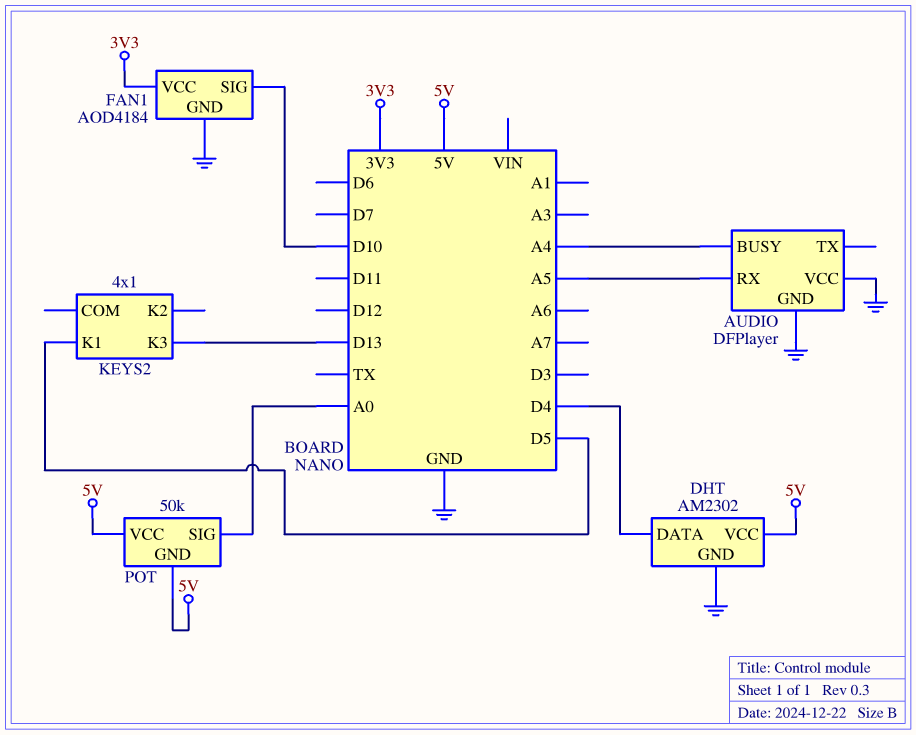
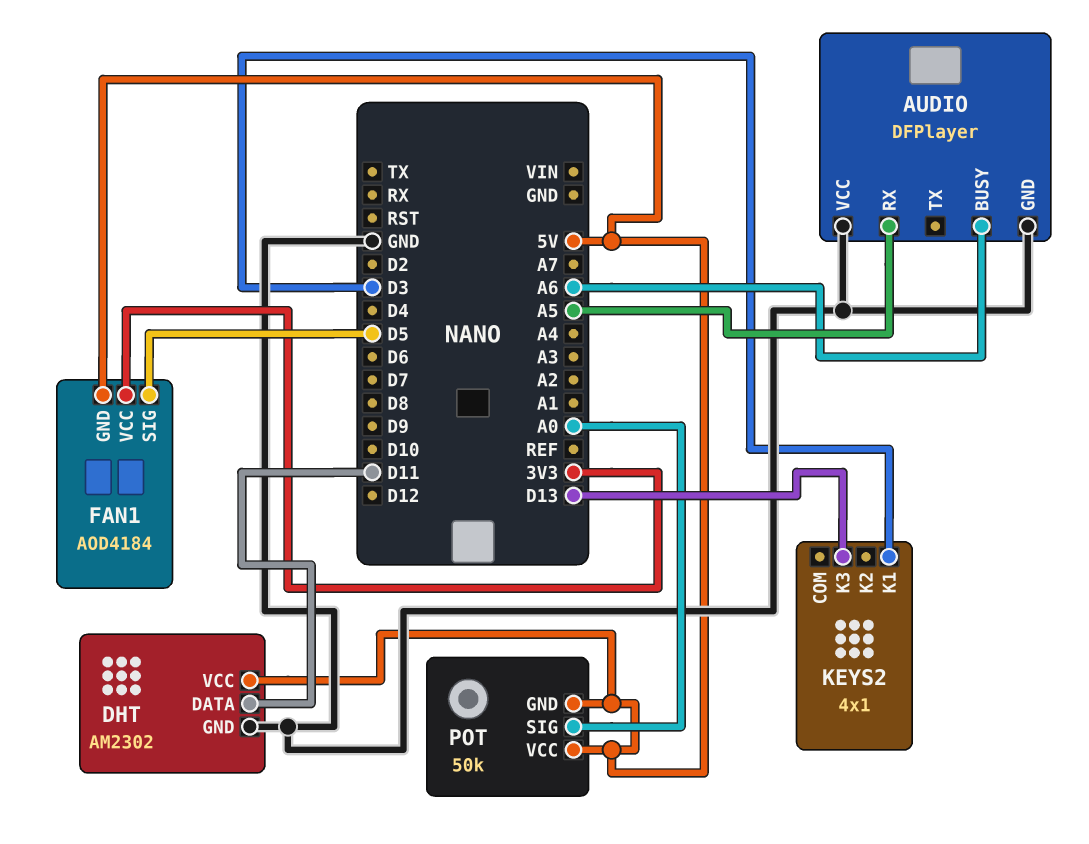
AUDIO pin BUSY: A4 -> A6
DHT pin DATA: D4 -> D11
FAN1 pin GND: GND -> 5V
FAN1 pin SIG: D10 -> D5
KEYS2 pin K1: D5 -> D3

